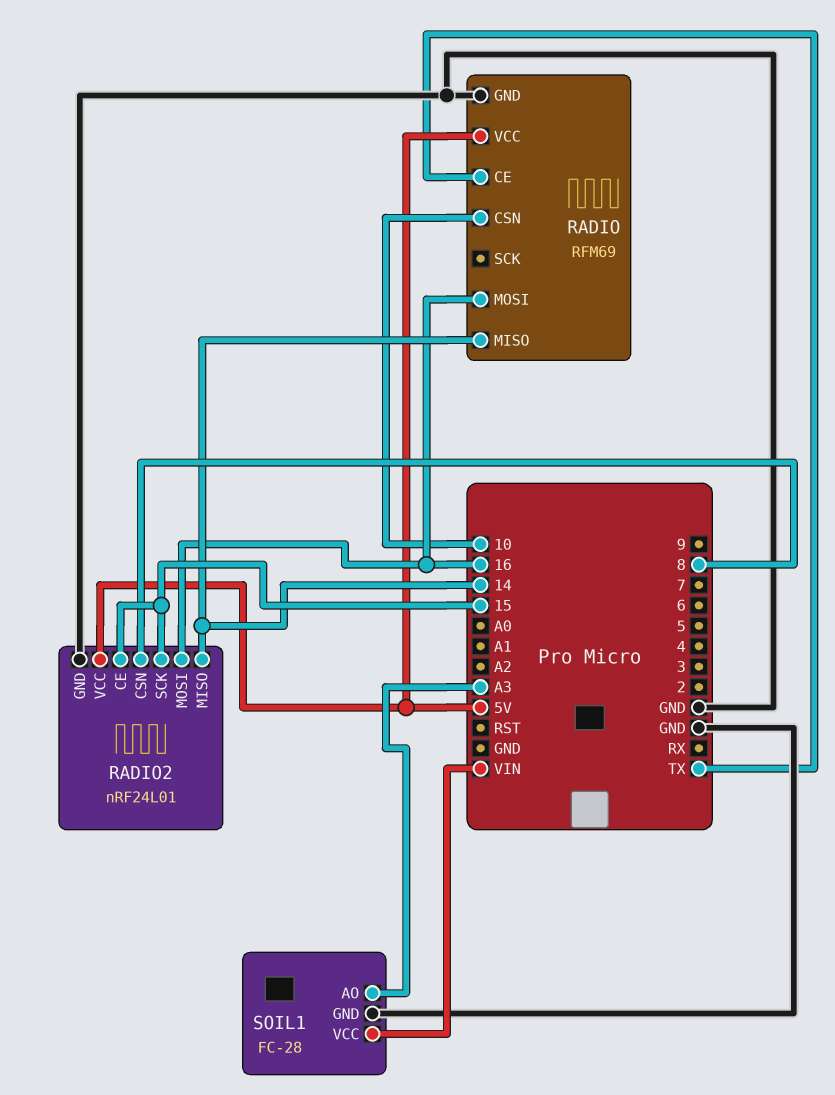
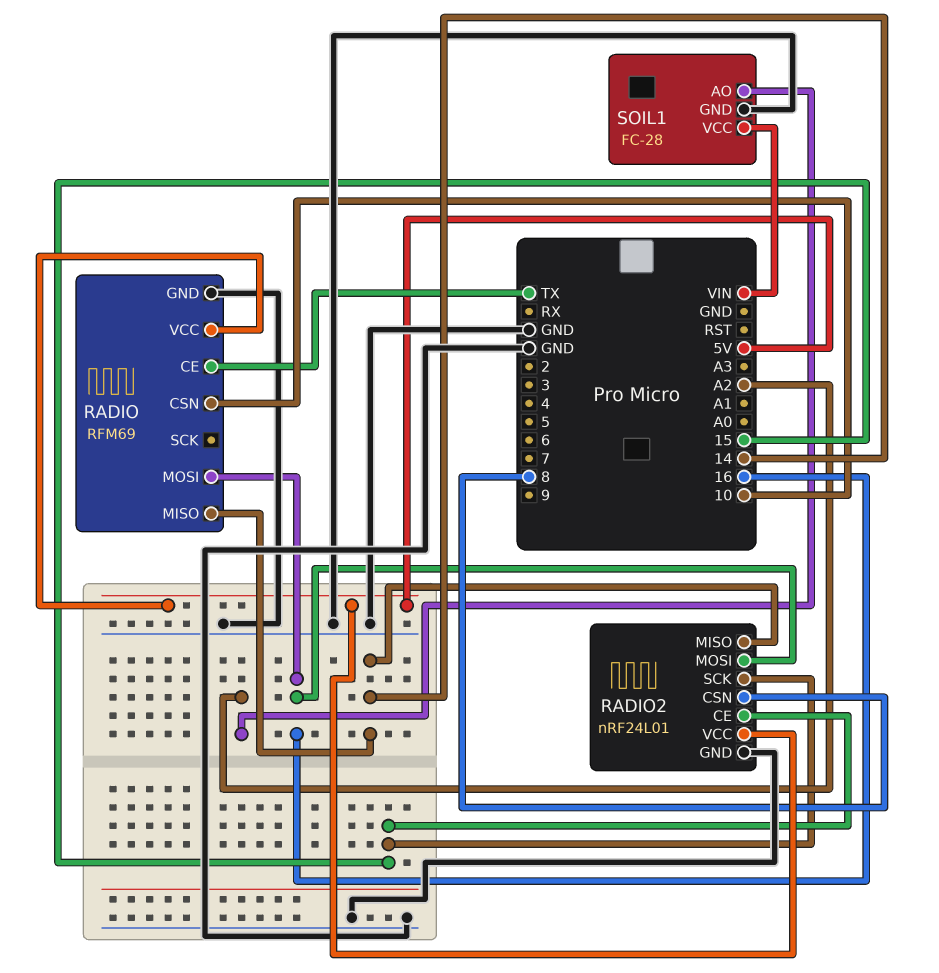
SOIL1 pin AO: A3 -> A2

